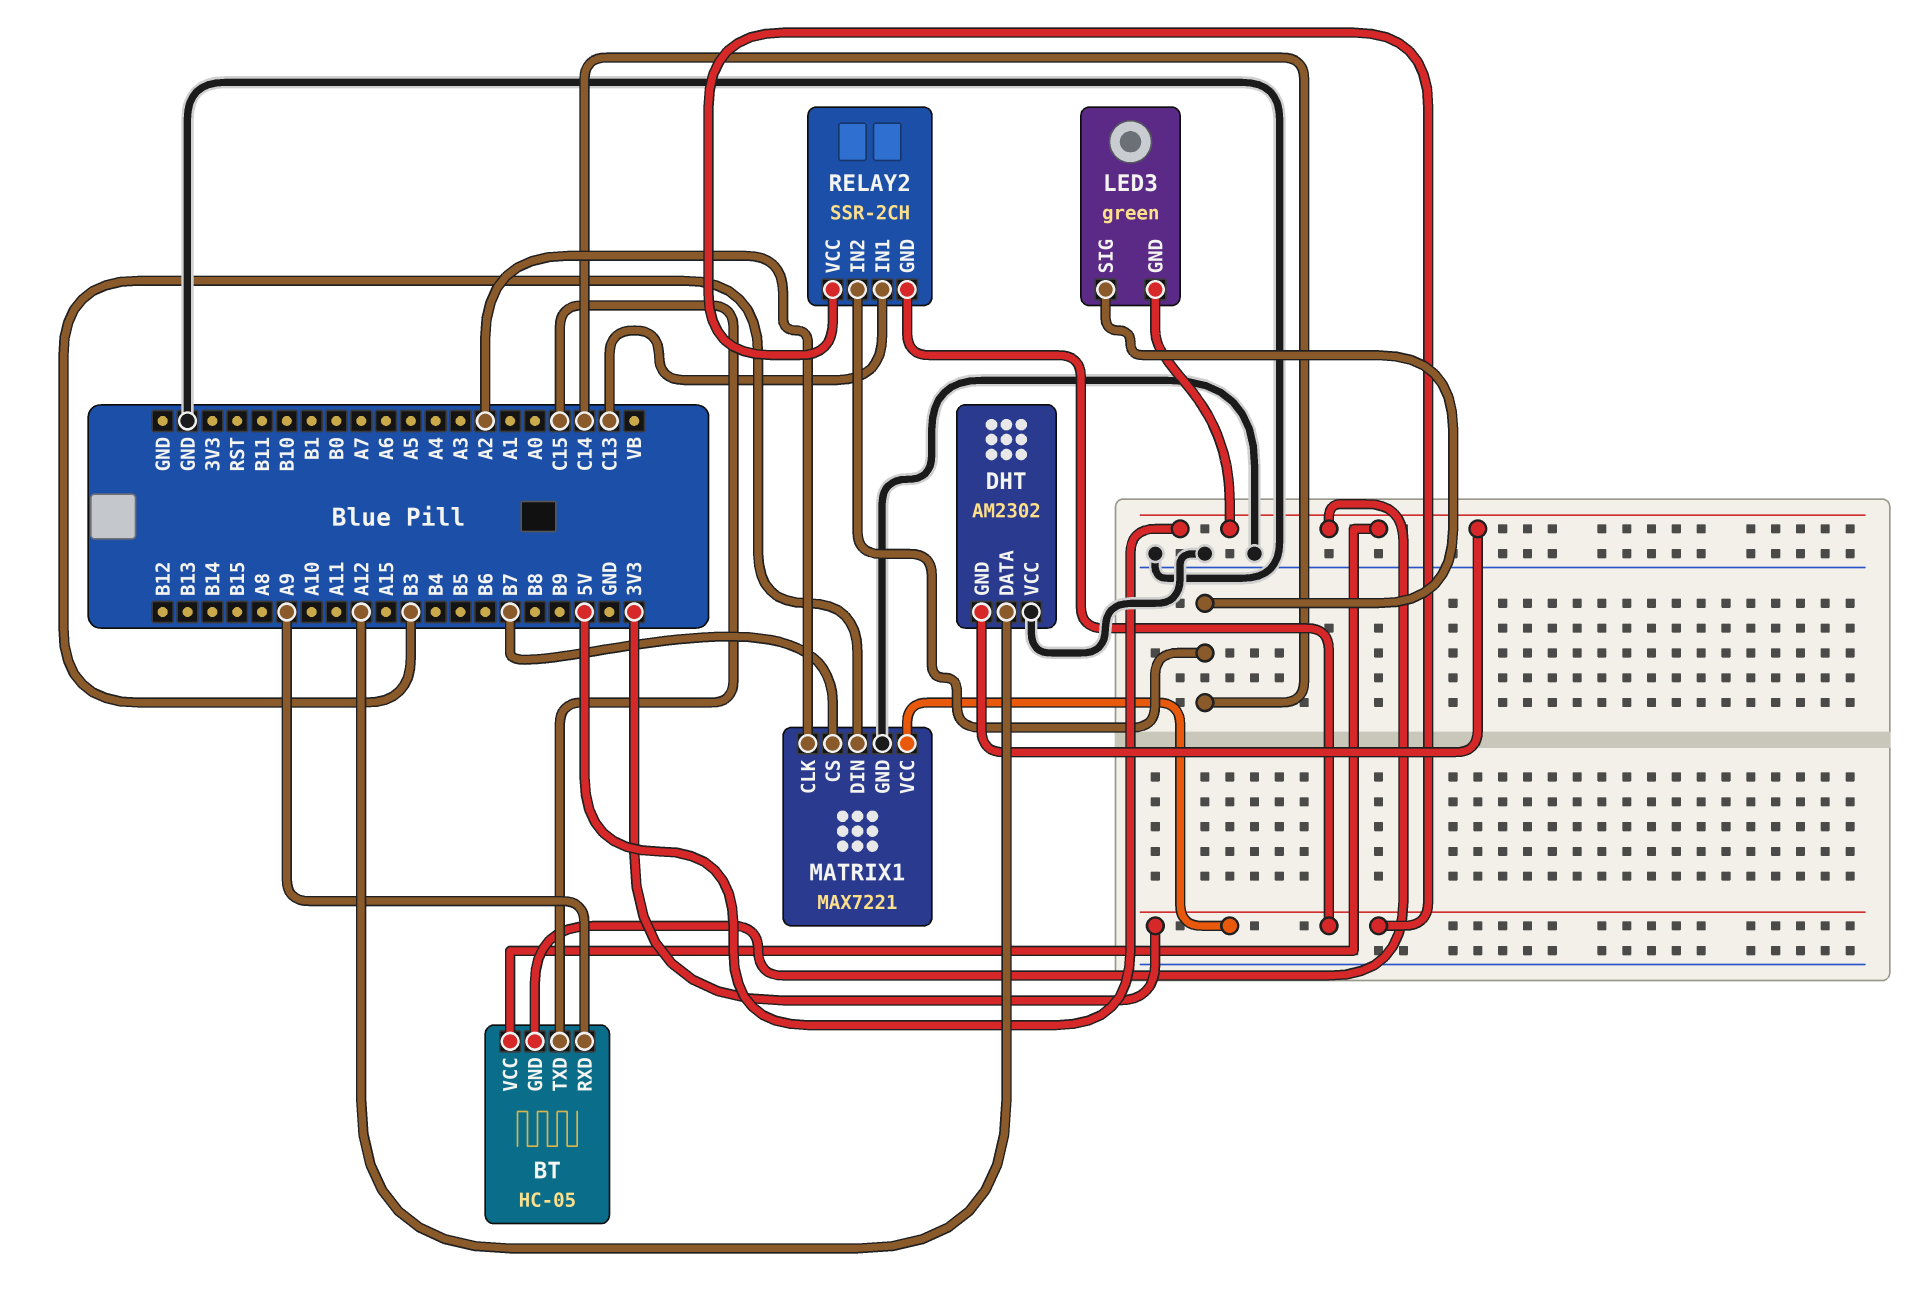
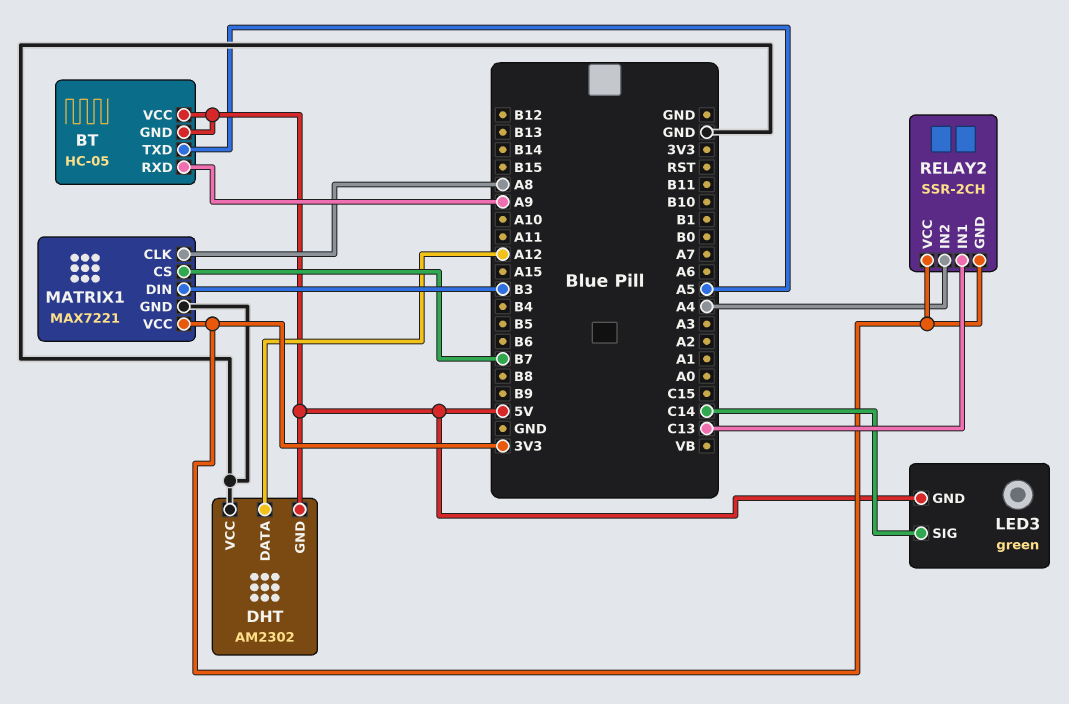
BT pin TXD: C15 -> A5
MATRIX1 pin CLK: A2 -> A8
RELAY2 pin IN2: C14 -> A4

